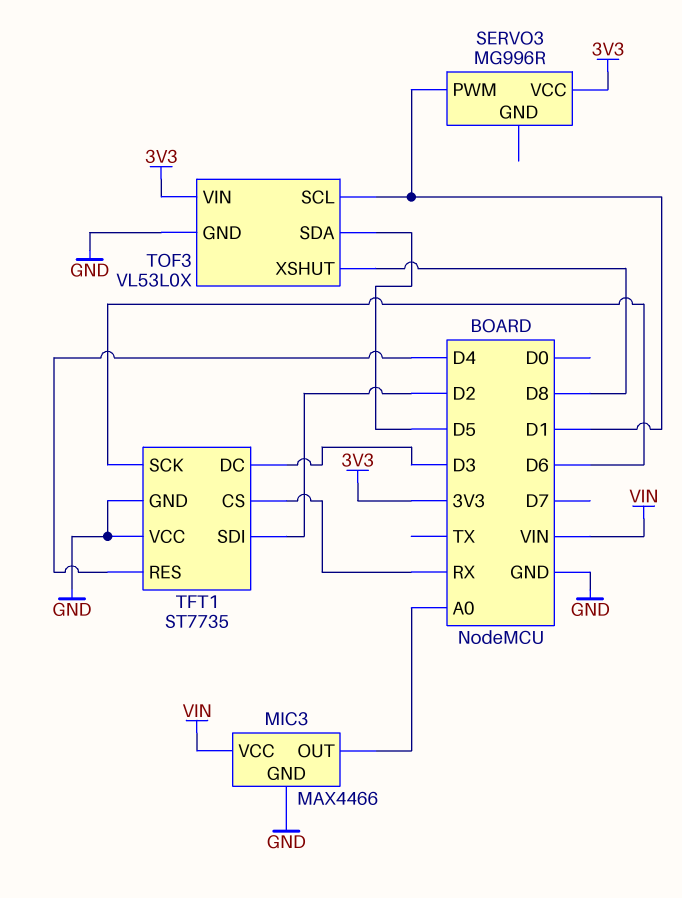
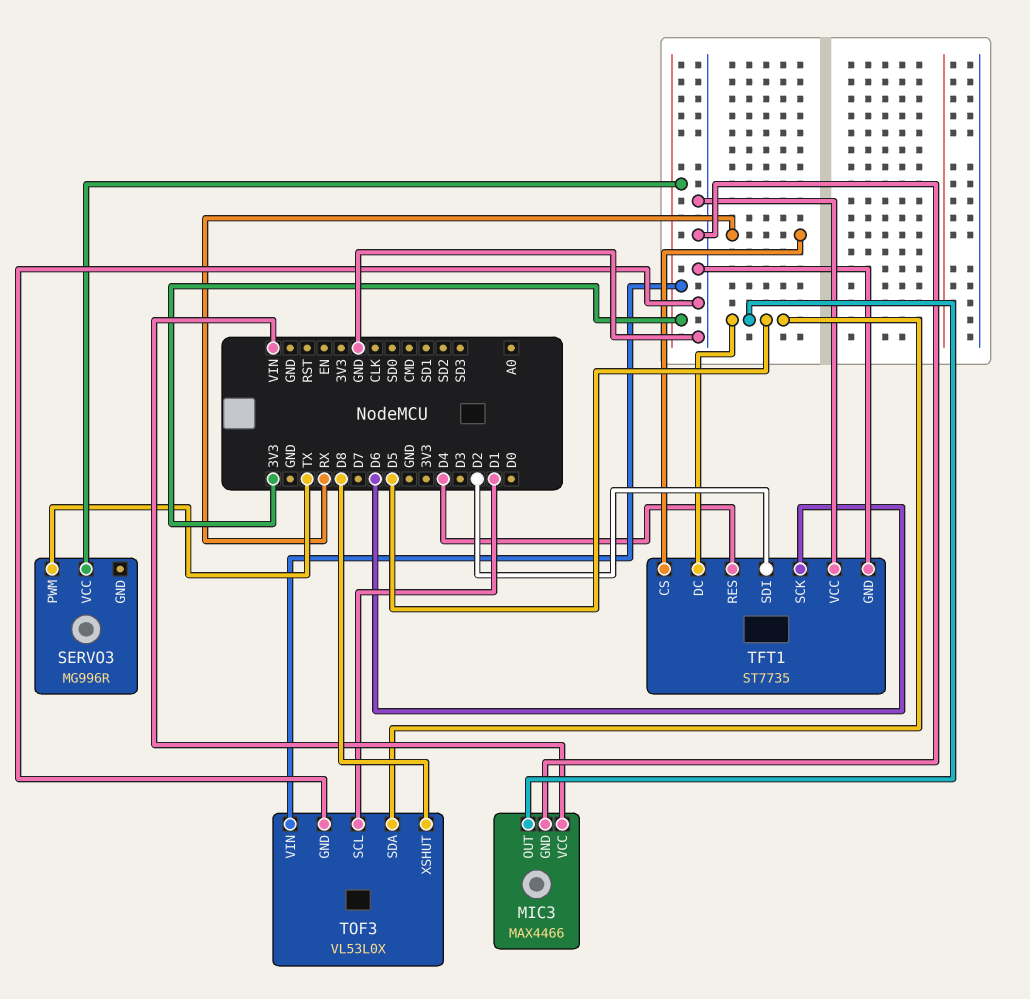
MIC3 pin OUT: A0 -> D5
SERVO3 pin PWM: D1 -> TX
TFT1 pin DC: D3 -> D5

